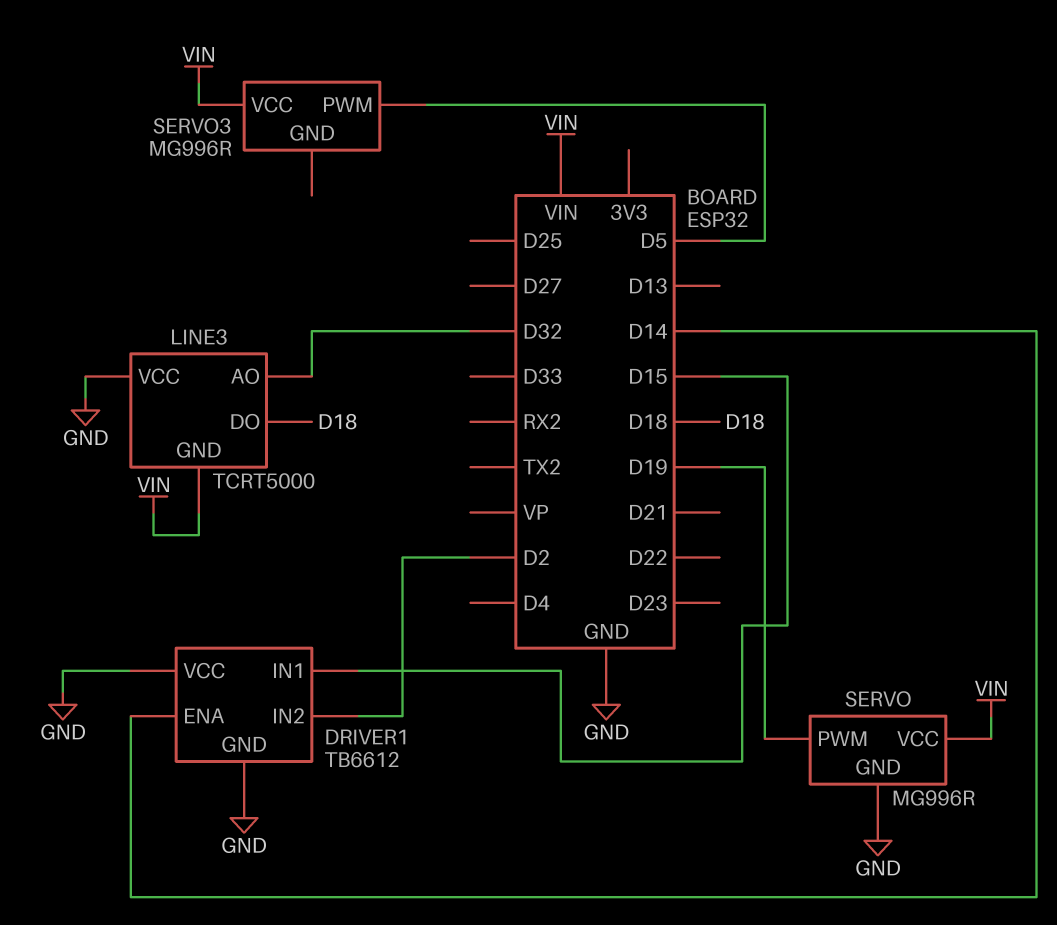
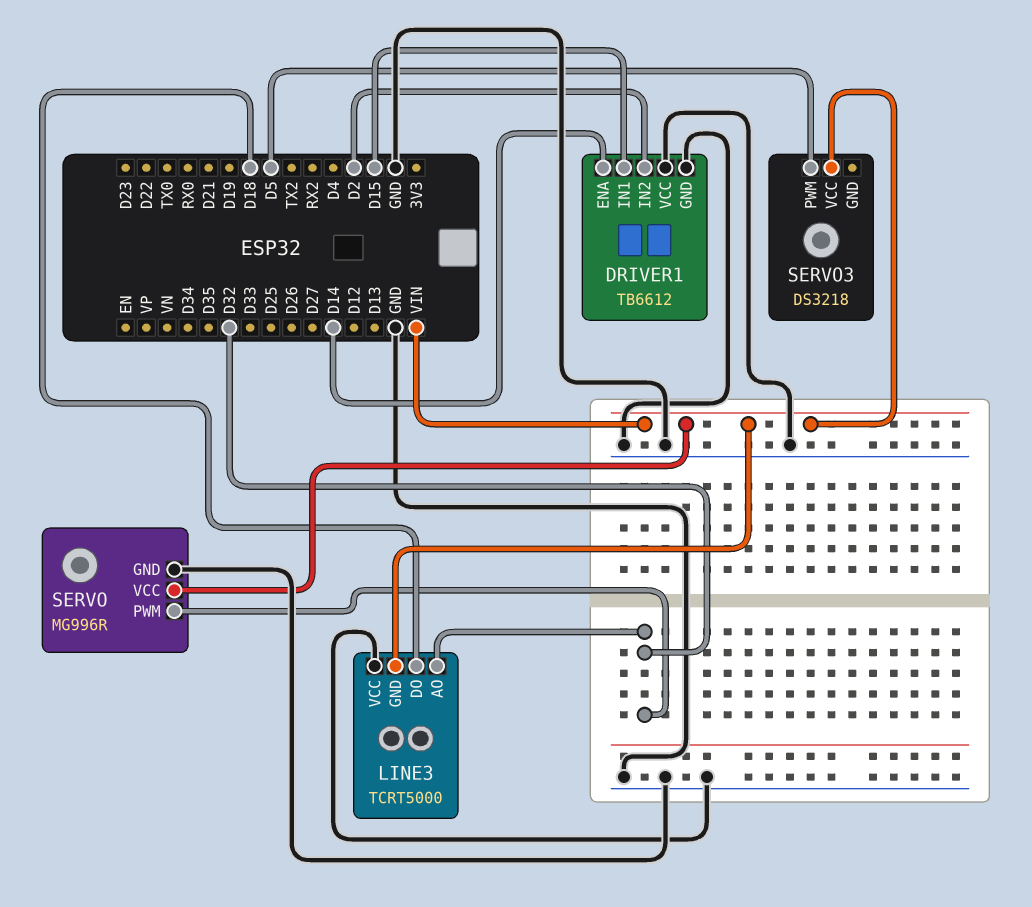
SERVO pin PWM: D19 -> D32
SERVO3: MG996R -> DS3218

